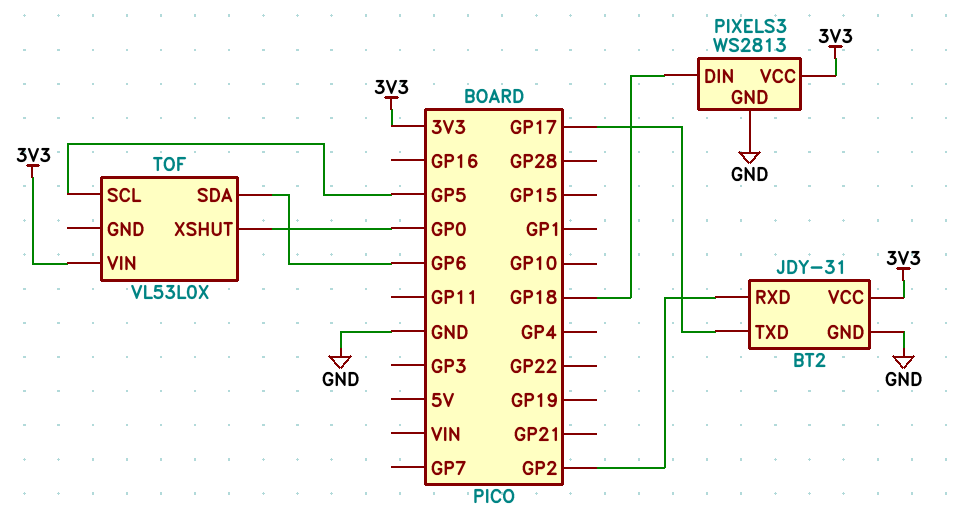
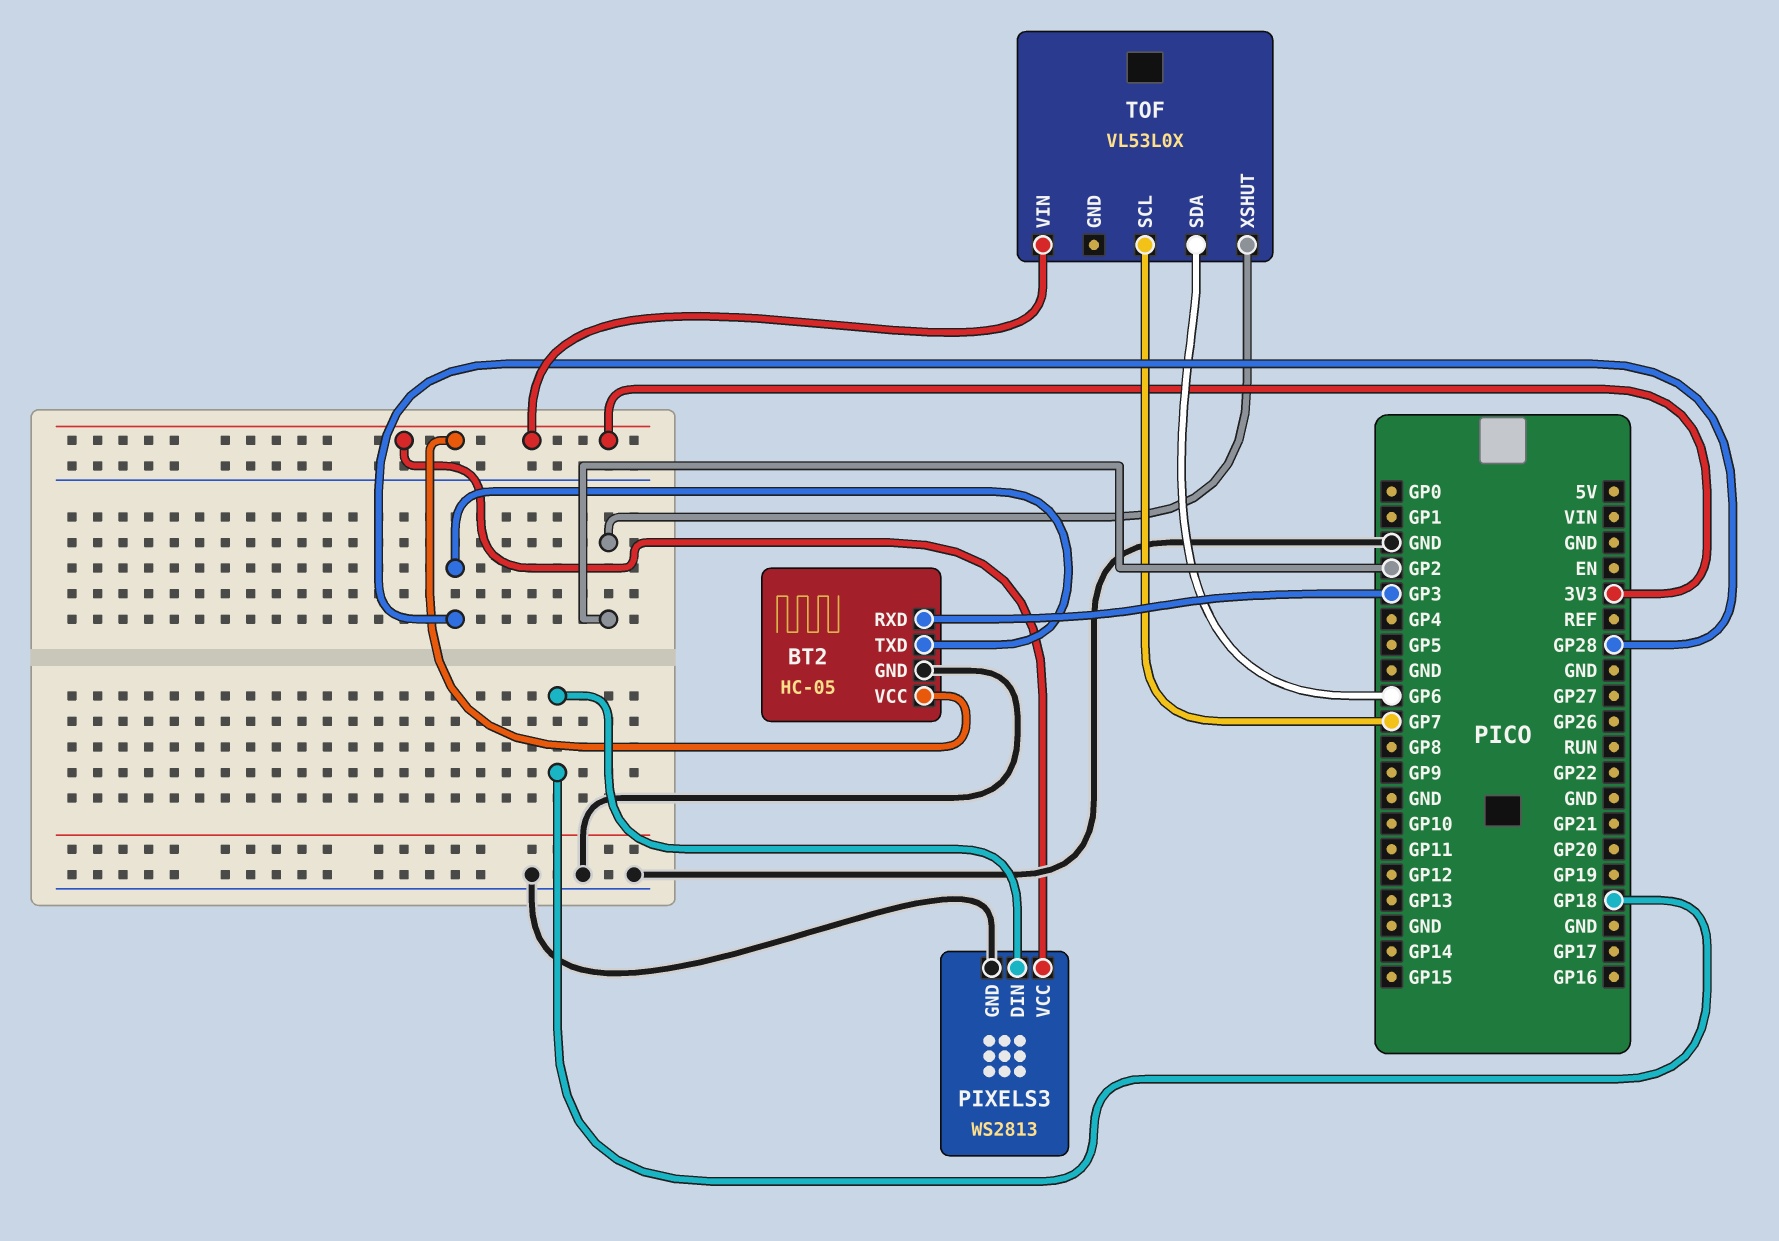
BT2: JDY-31 -> HC-05
BT2 pin RXD: GP2 -> GP3
BT2 pin TXD: GP17 -> GP28
TOF pin SCL: GP5 -> GP7
TOF pin XSHUT: GP0 -> GP2

